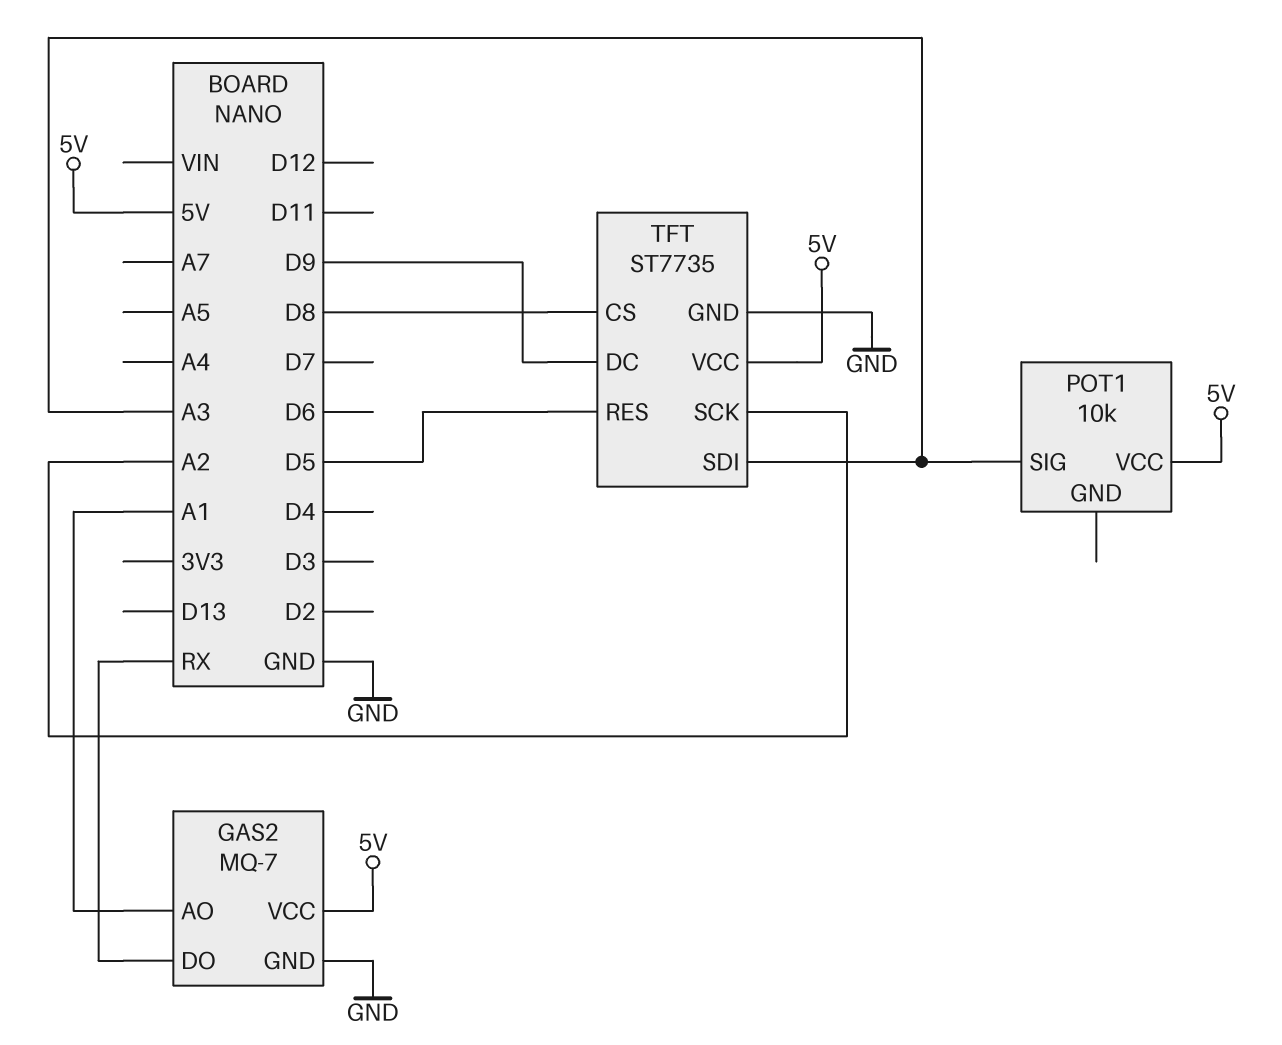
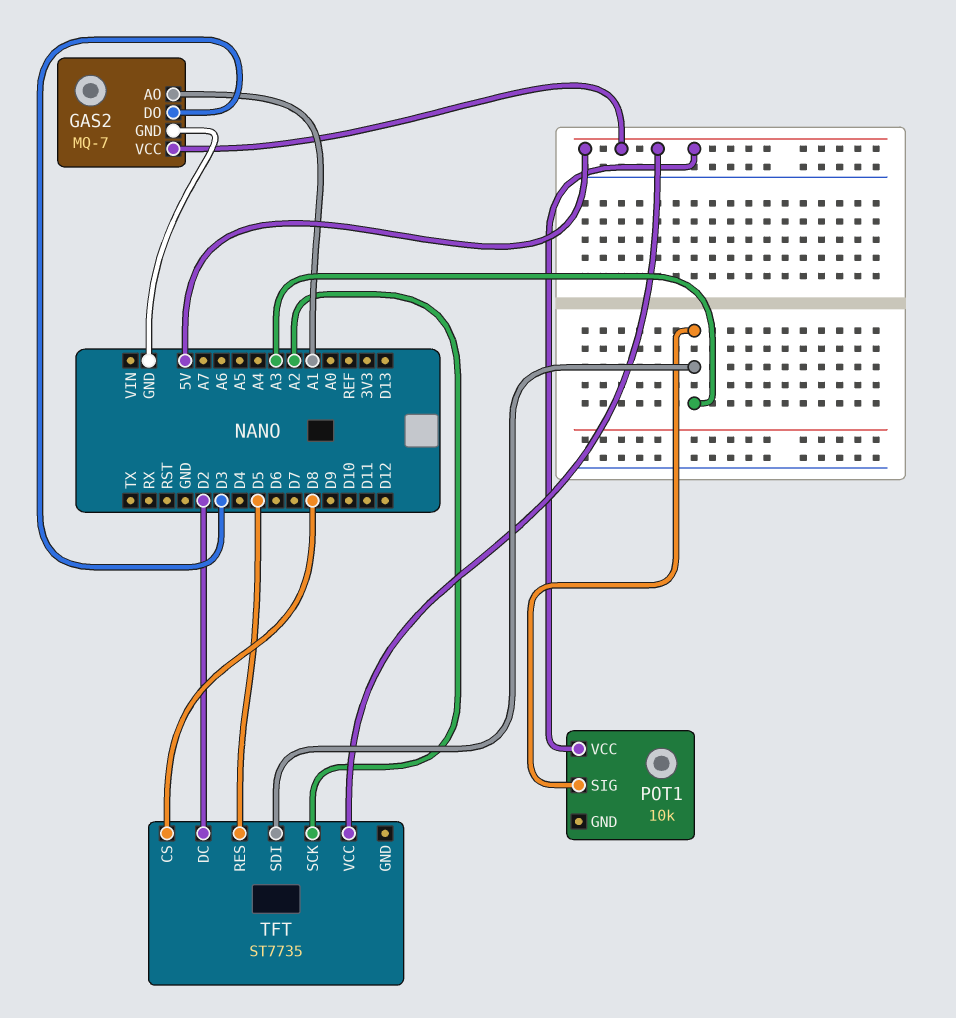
GAS2 pin DO: RX -> D3
TFT pin DC: D9 -> D2
TFT pin GND: GND -> none

